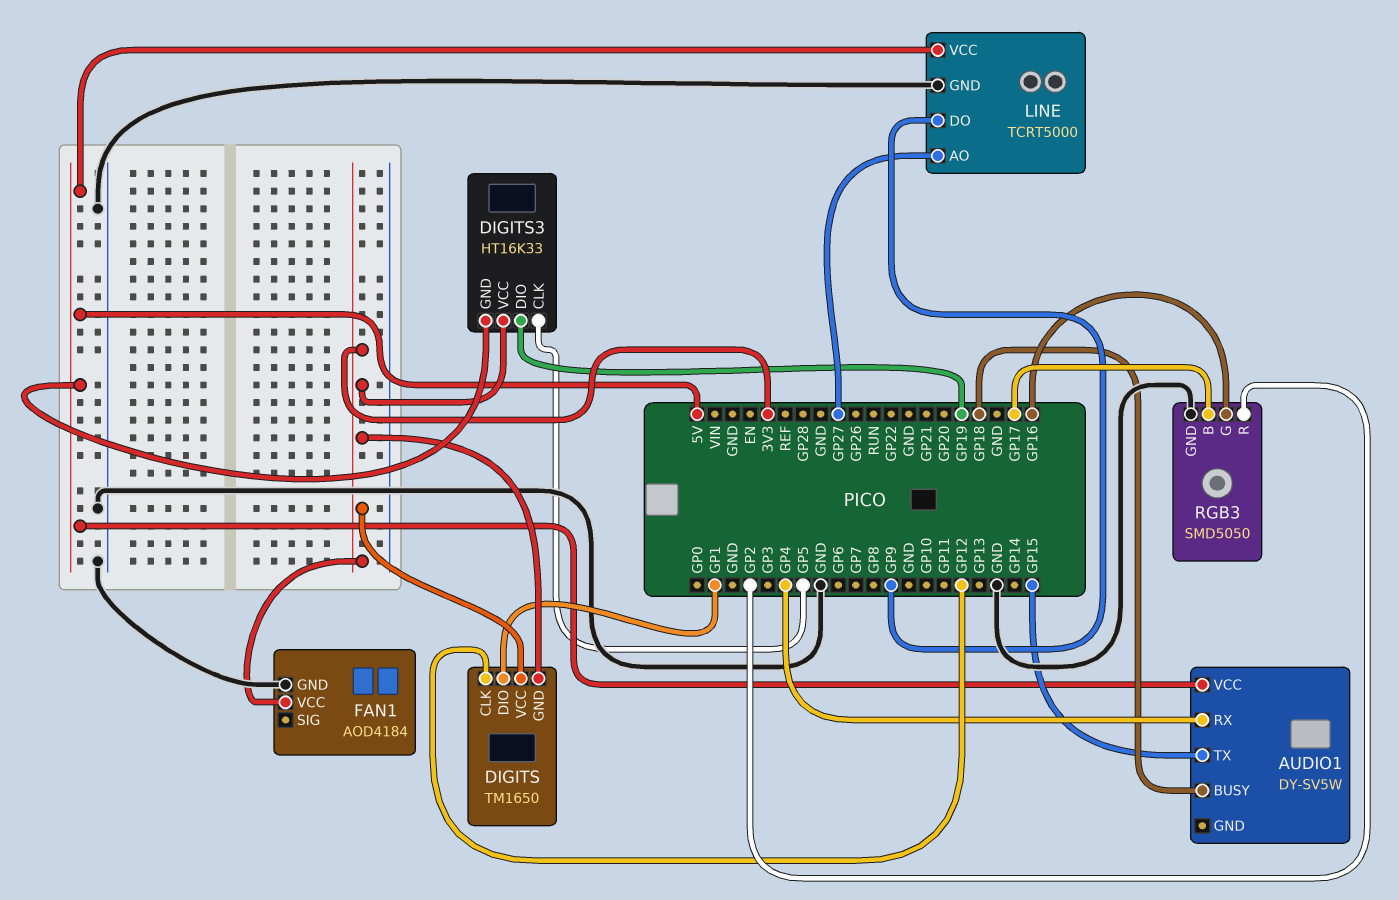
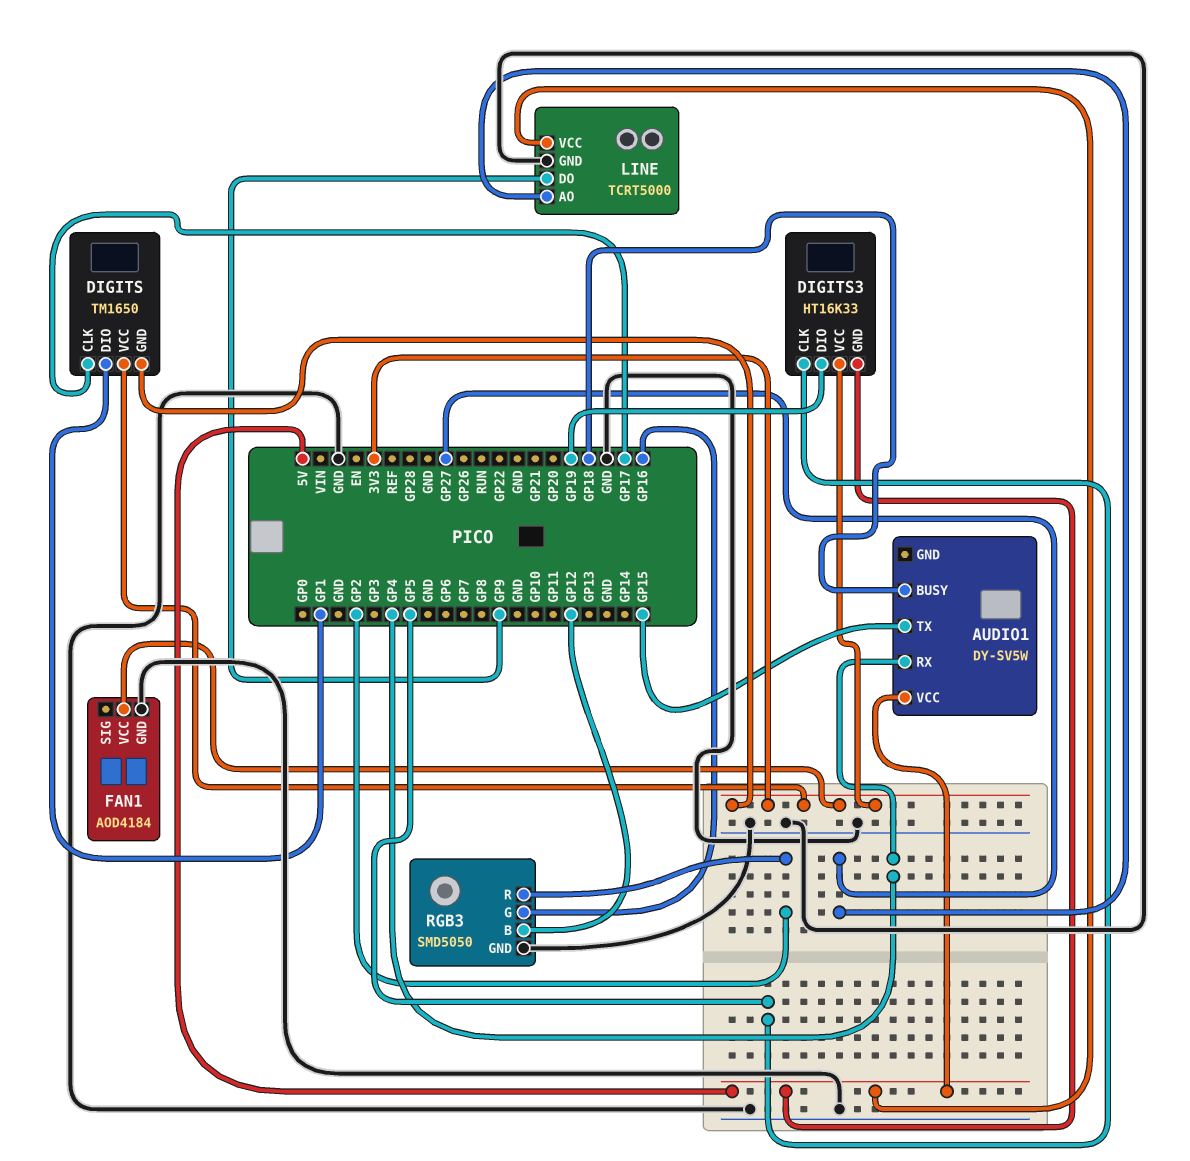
DIGITS pin CLK: GP12 -> GP17
RGB3 pin B: GP17 -> GP12

